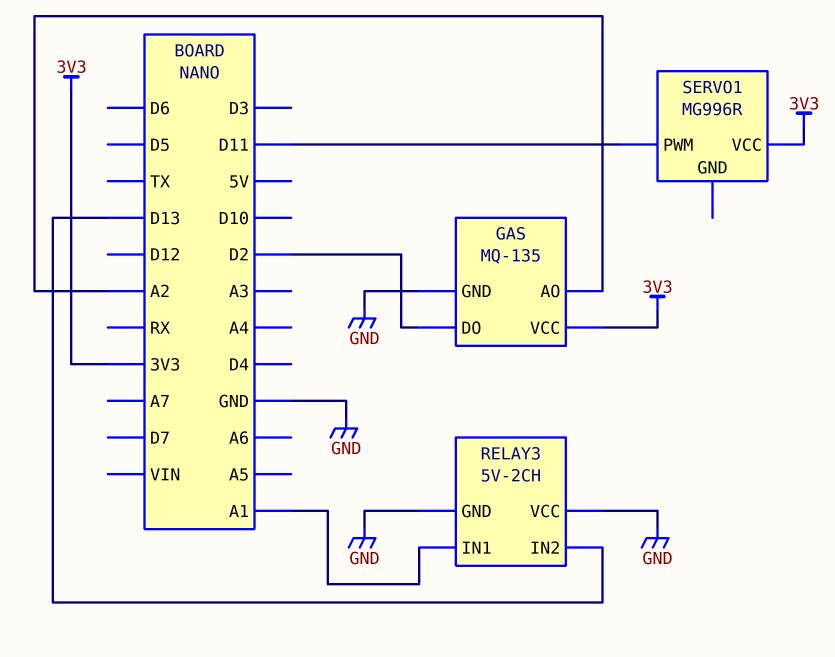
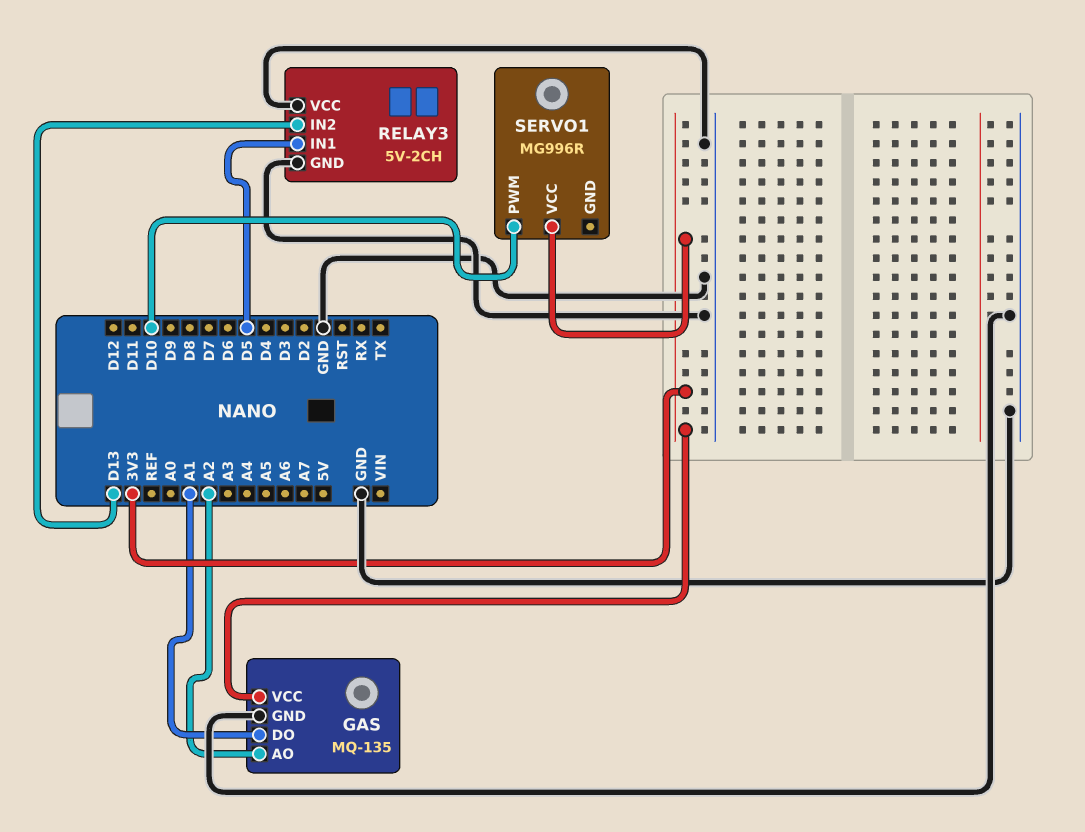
GAS pin DO: D2 -> A1
RELAY3 pin IN1: A1 -> D5
SERVO1 pin PWM: D11 -> D10

